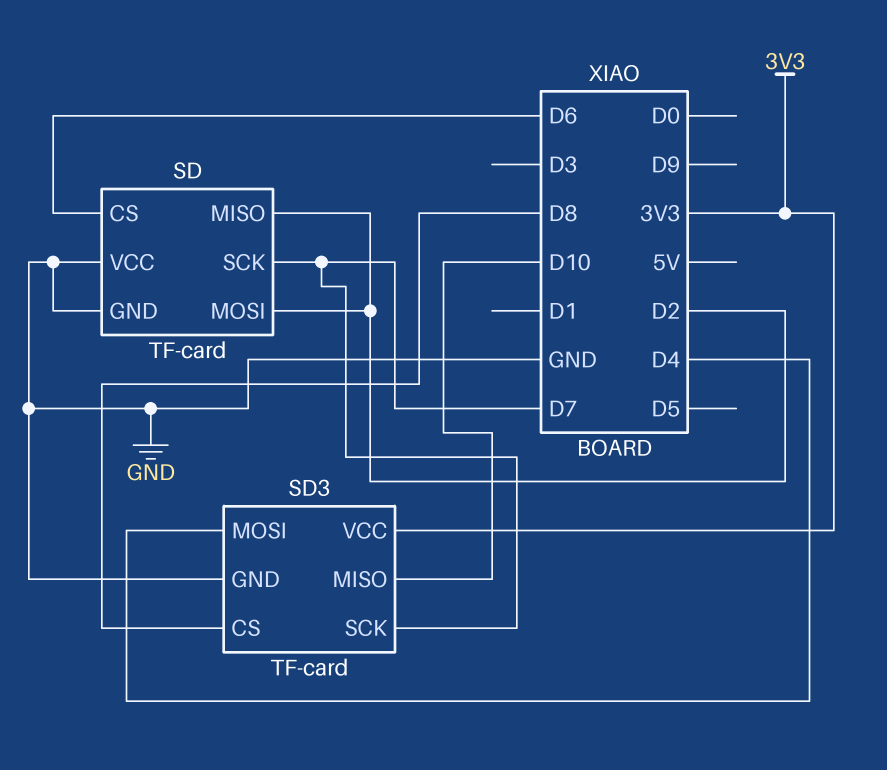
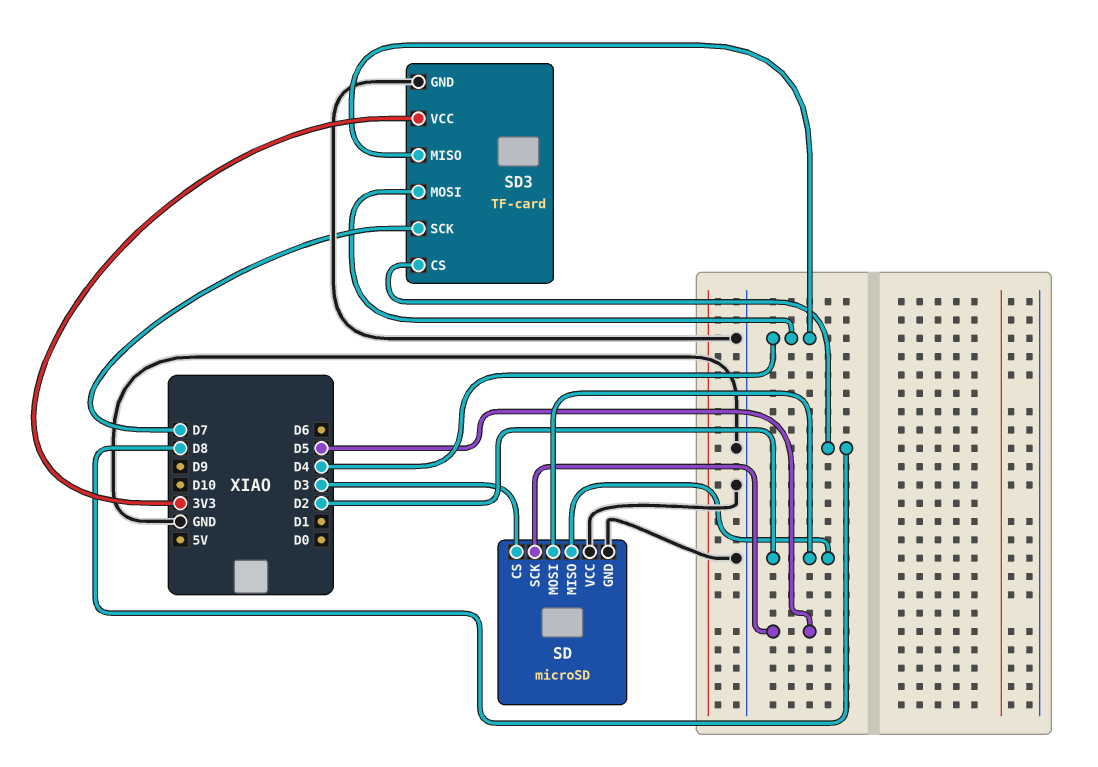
SD: TF-card -> microSD
SD pin CS: D6 -> D3
SD pin SCK: D7 -> D5
SD3 pin MISO: D10 -> D4

